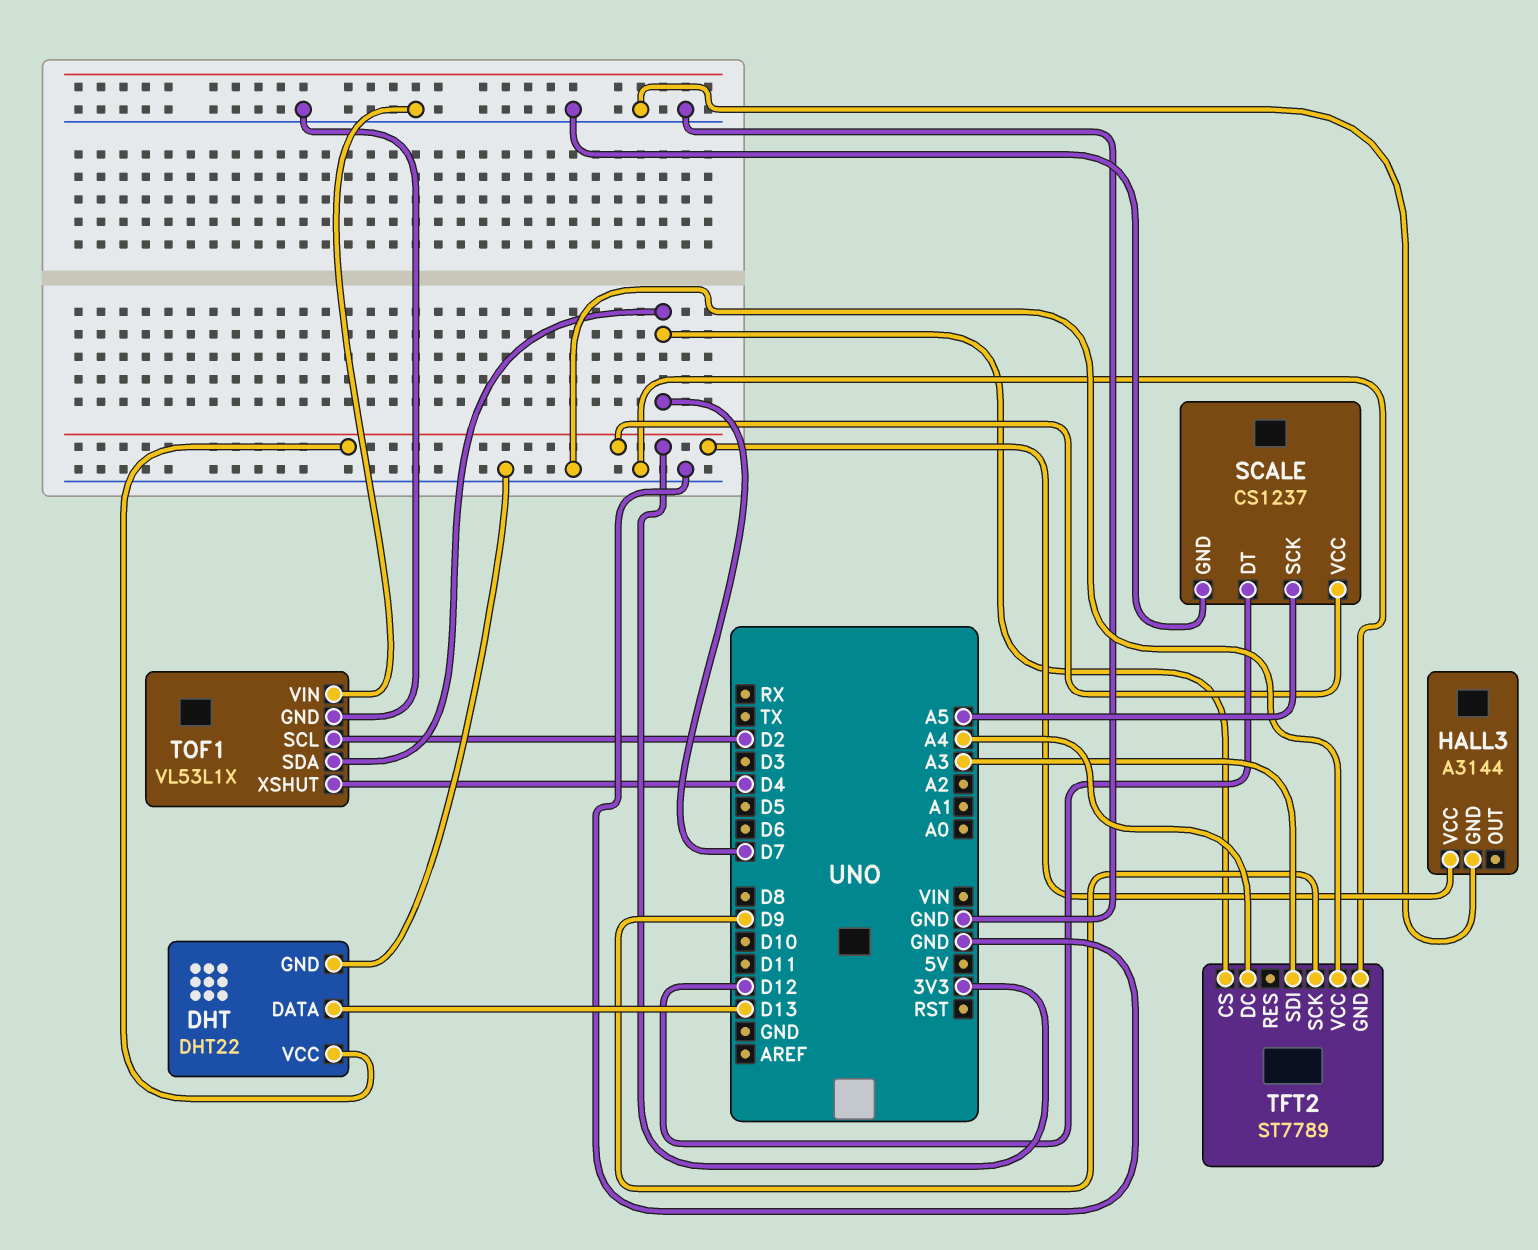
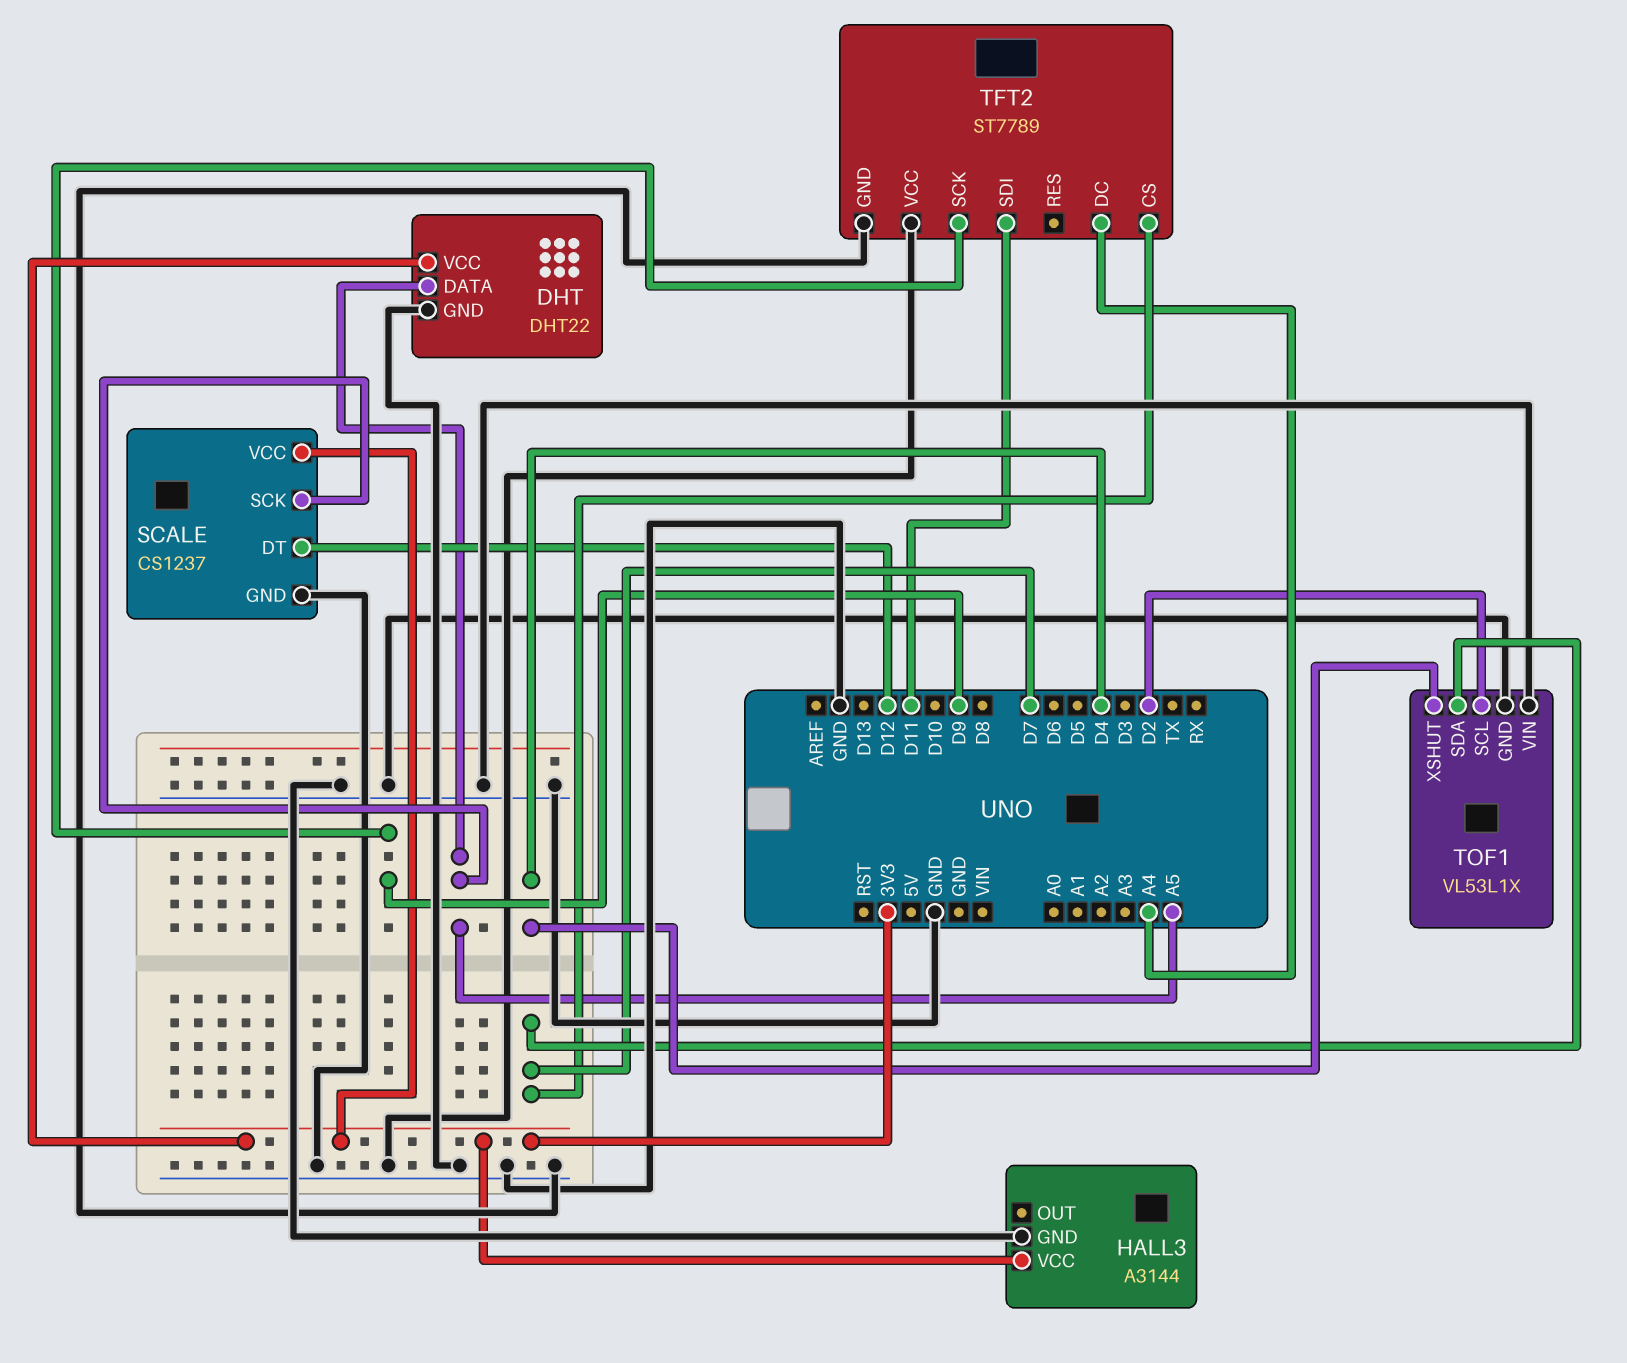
DHT pin DATA: D13 -> A5
TFT2 pin SDI: A3 -> D11

